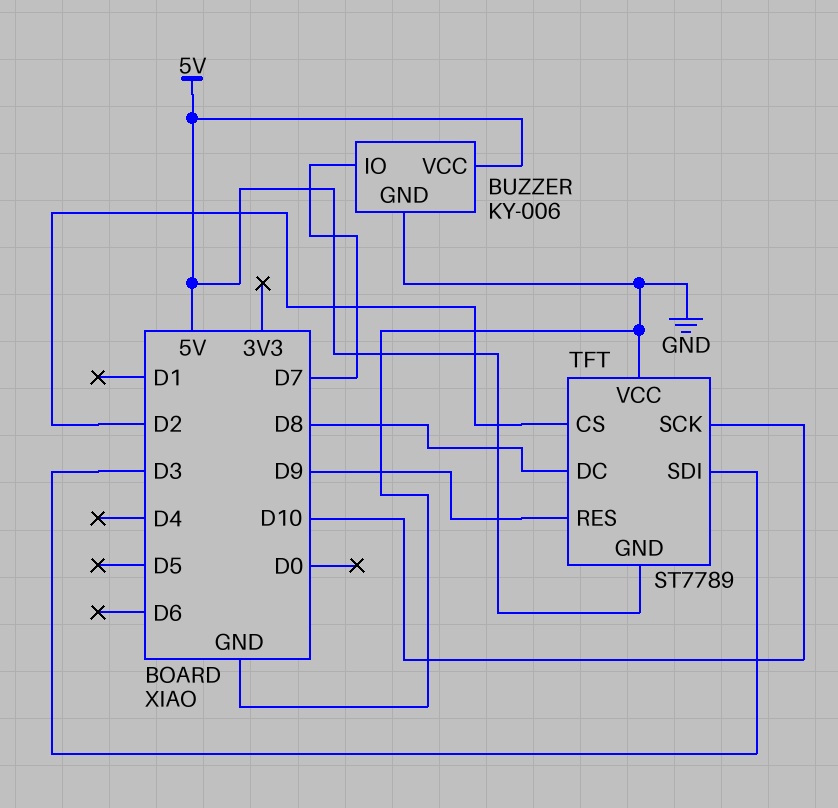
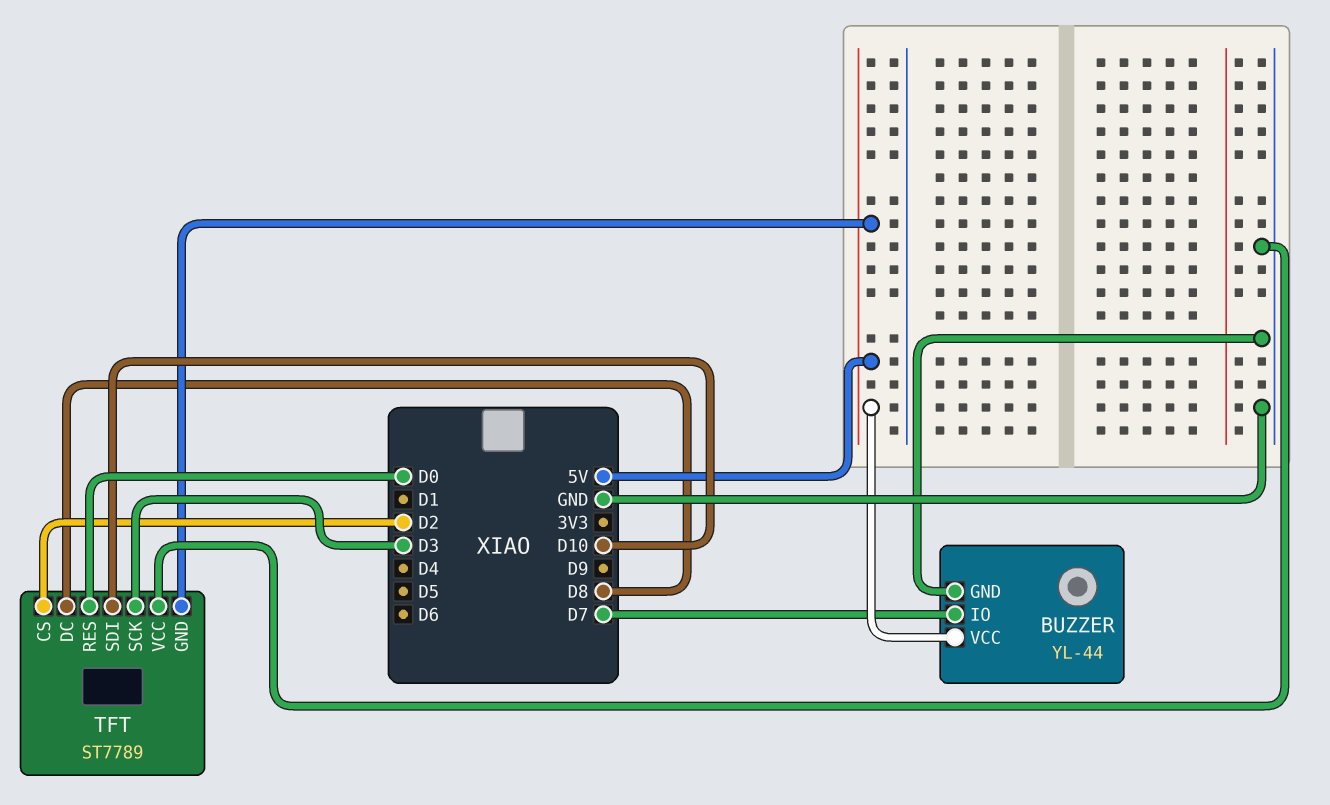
BUZZER: KY-006 -> YL-44
TFT pin RES: D9 -> D0
TFT pin SCK: D10 -> D3
TFT pin SDI: D3 -> D10

